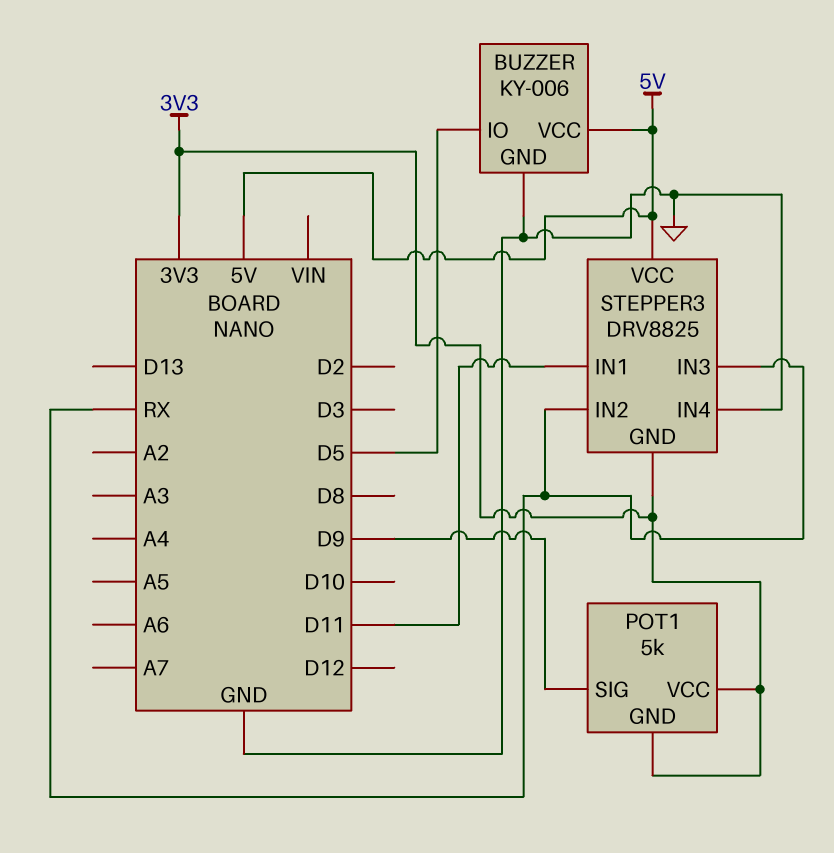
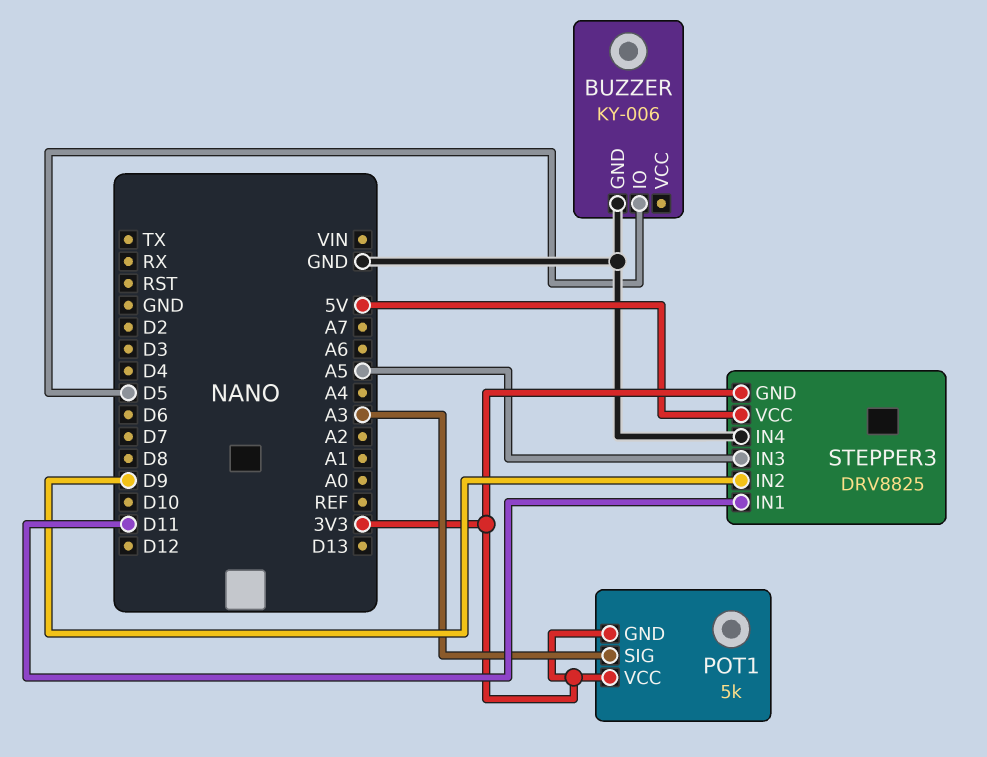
BUZZER pin VCC: 5V -> none
POT1 pin SIG: D9 -> A3
STEPPER3 pin IN2: RX -> D9
STEPPER3 pin IN3: RX -> A5

